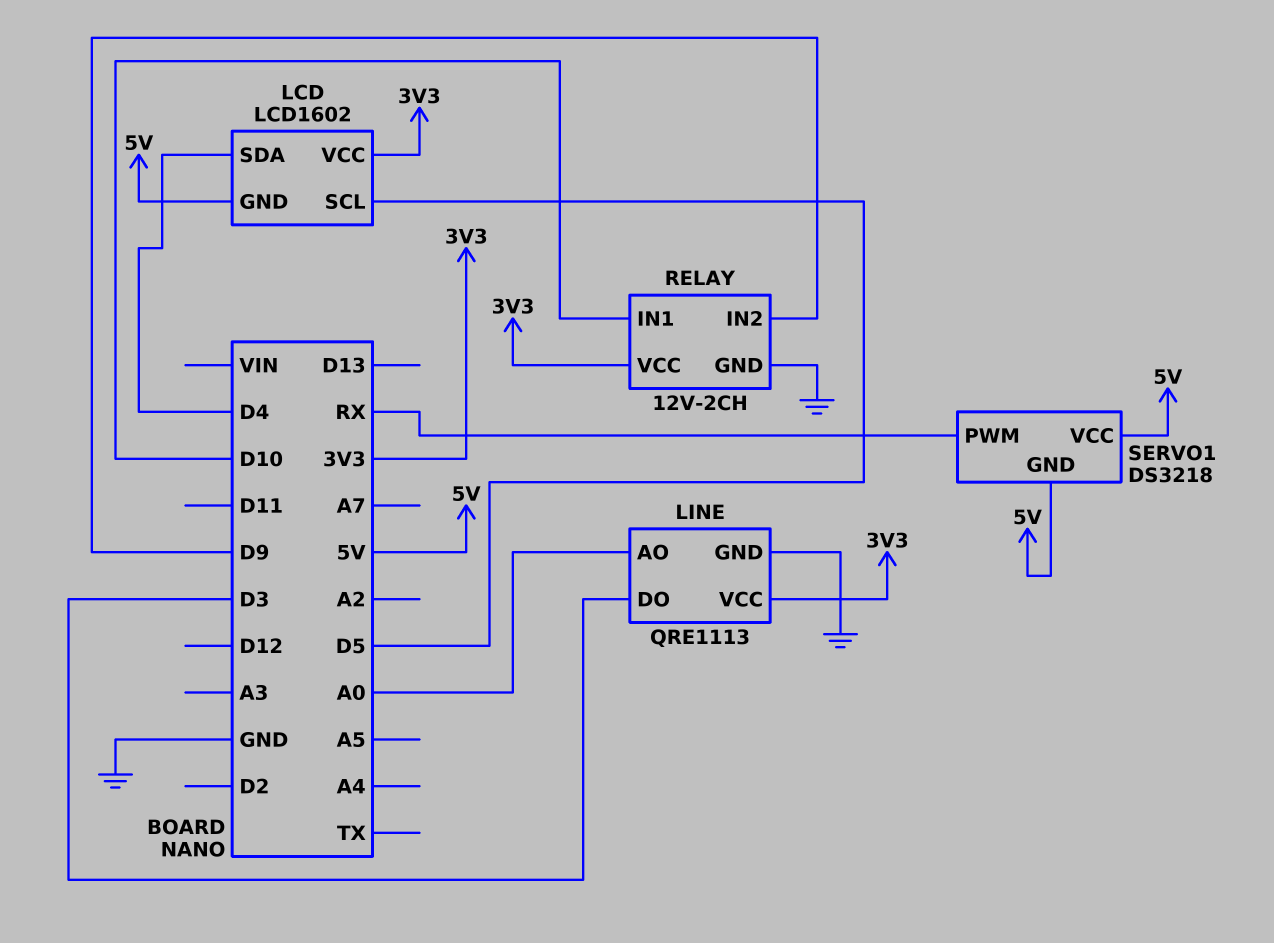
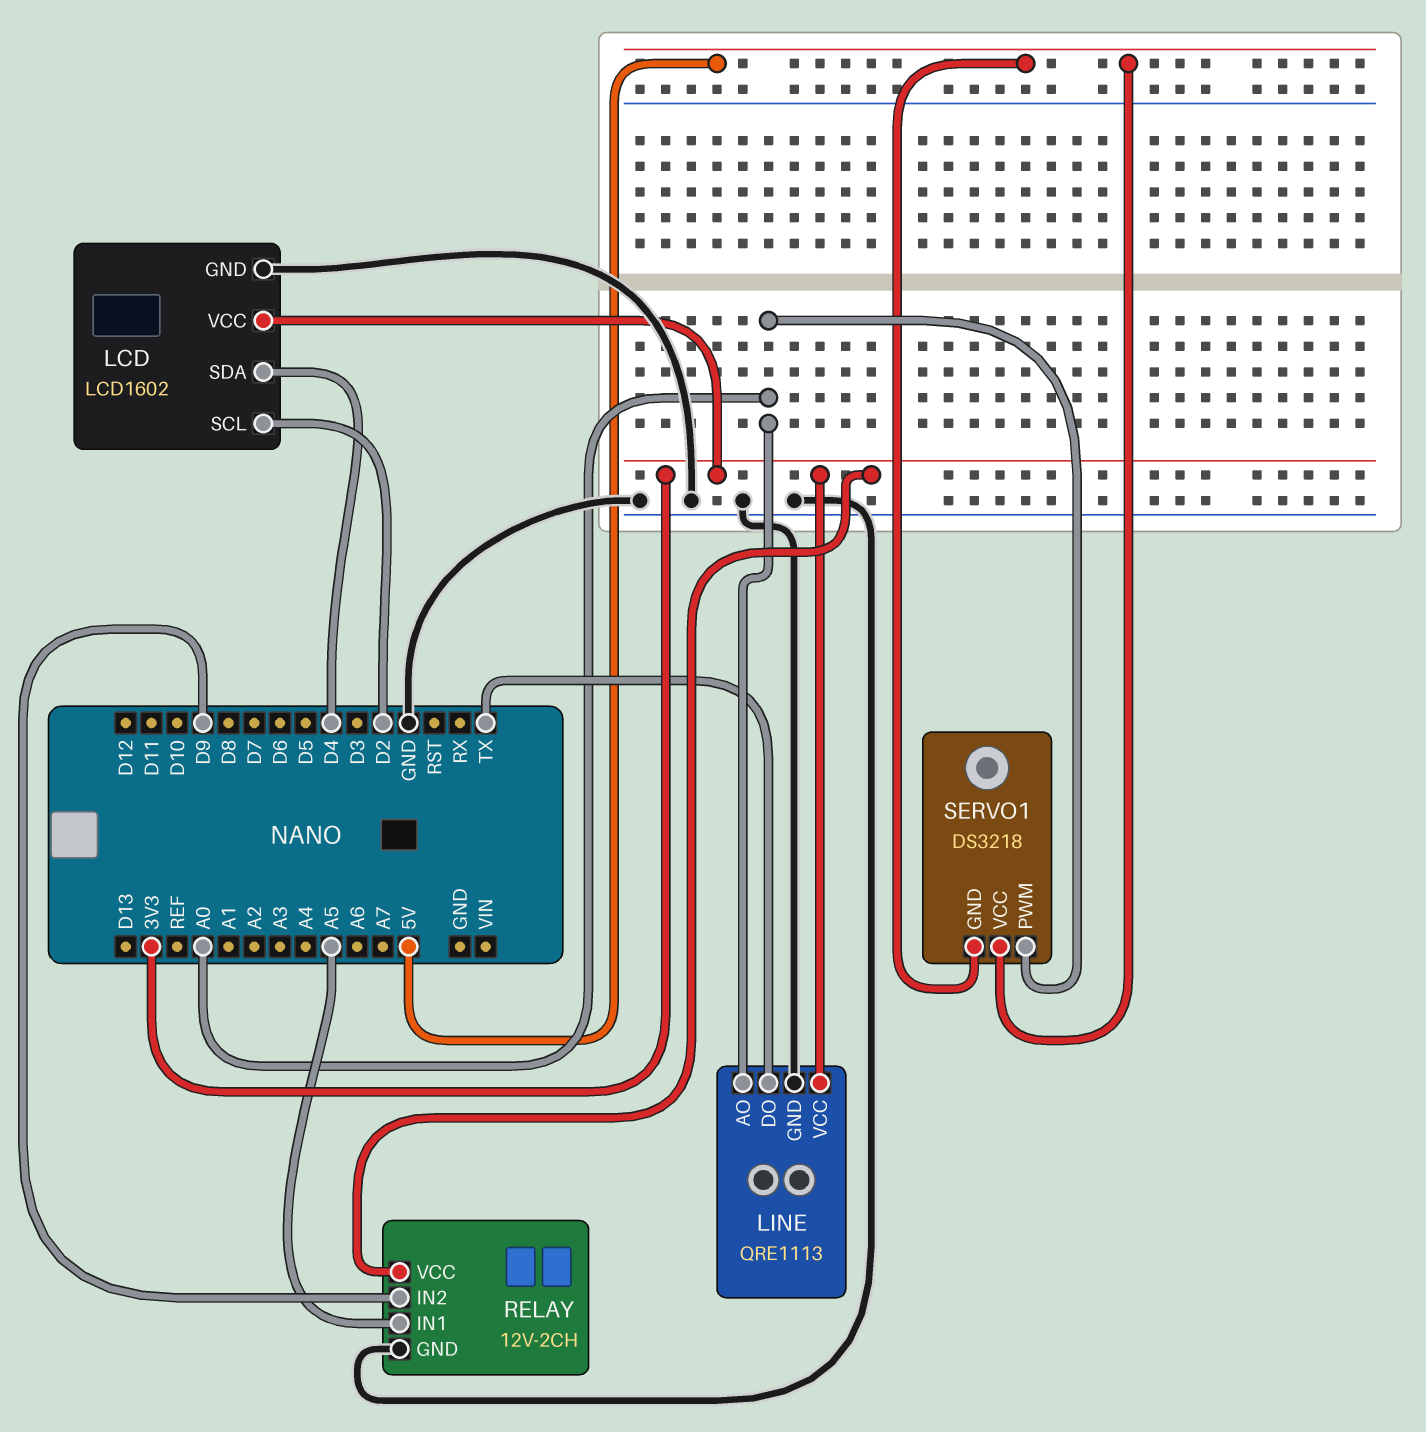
LCD pin GND: 5V -> GND
LCD pin SCL: D5 -> D2
LINE pin DO: D3 -> TX
RELAY pin IN1: D10 -> A5
SERVO1 pin PWM: RX -> A0

